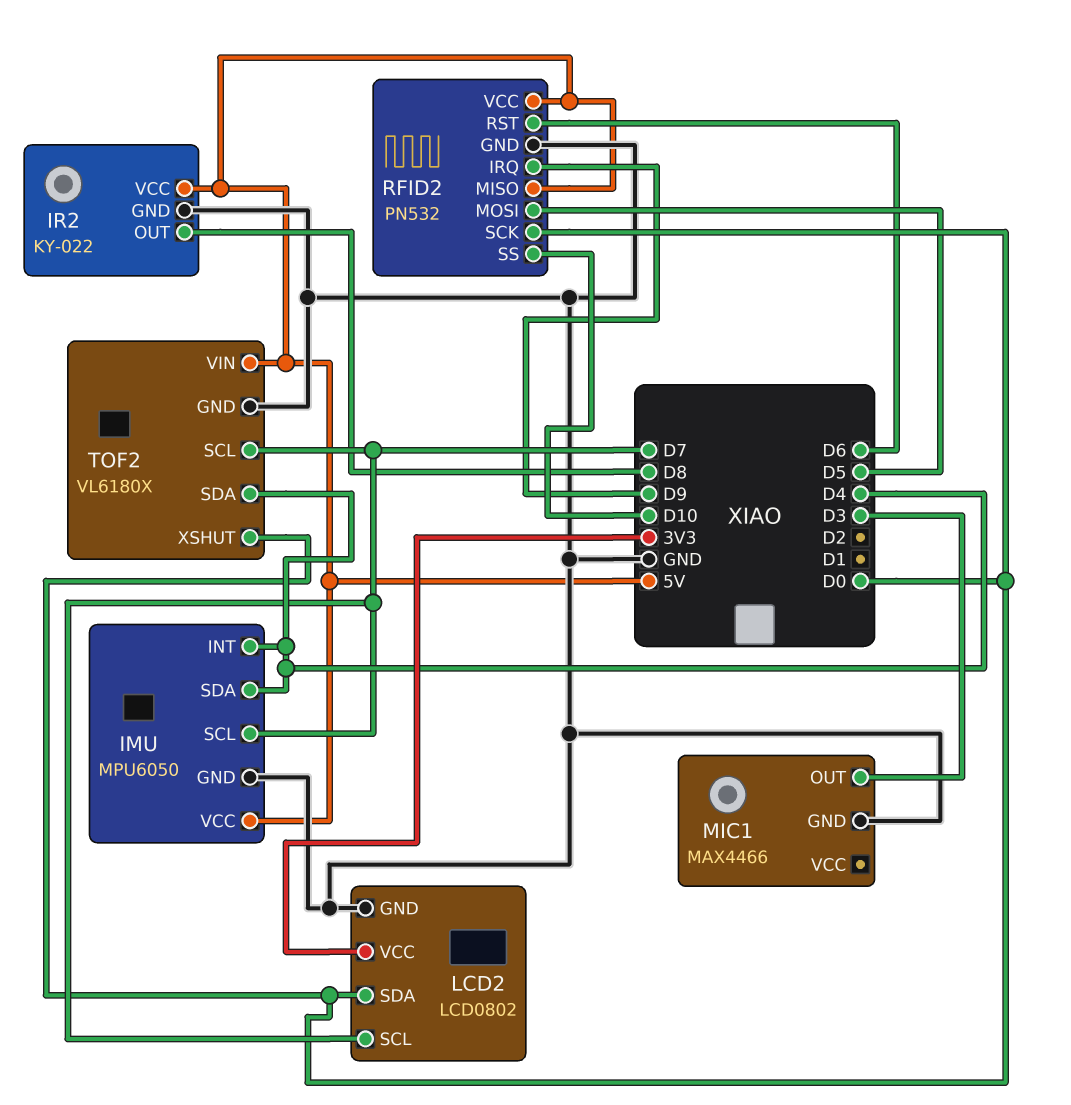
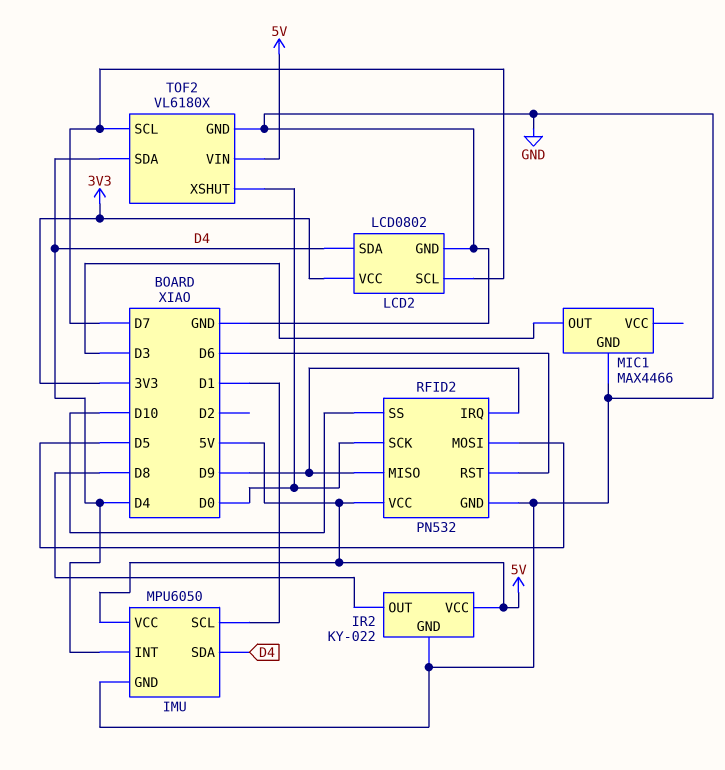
IMU pin SCL: D7 -> D1
LCD2 pin SDA: D0 -> D4
RFID2 pin MISO: 5V -> D9

